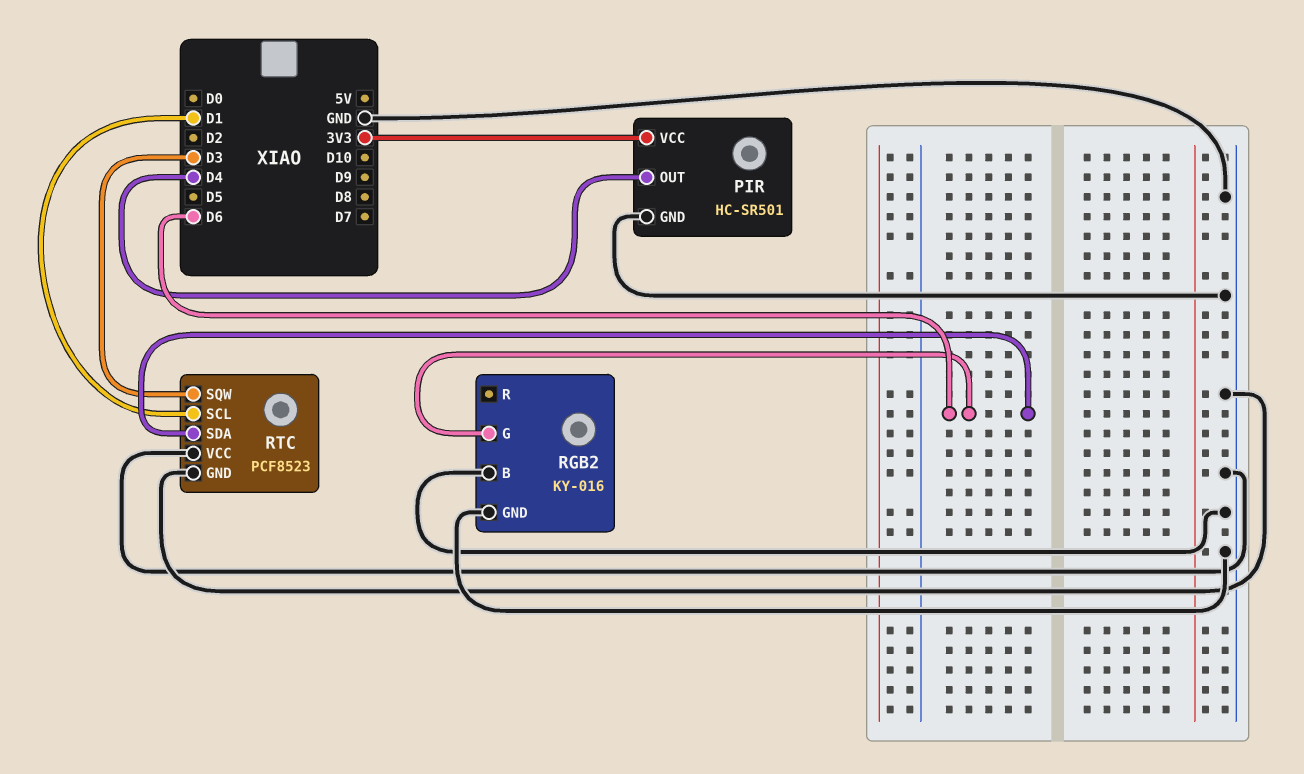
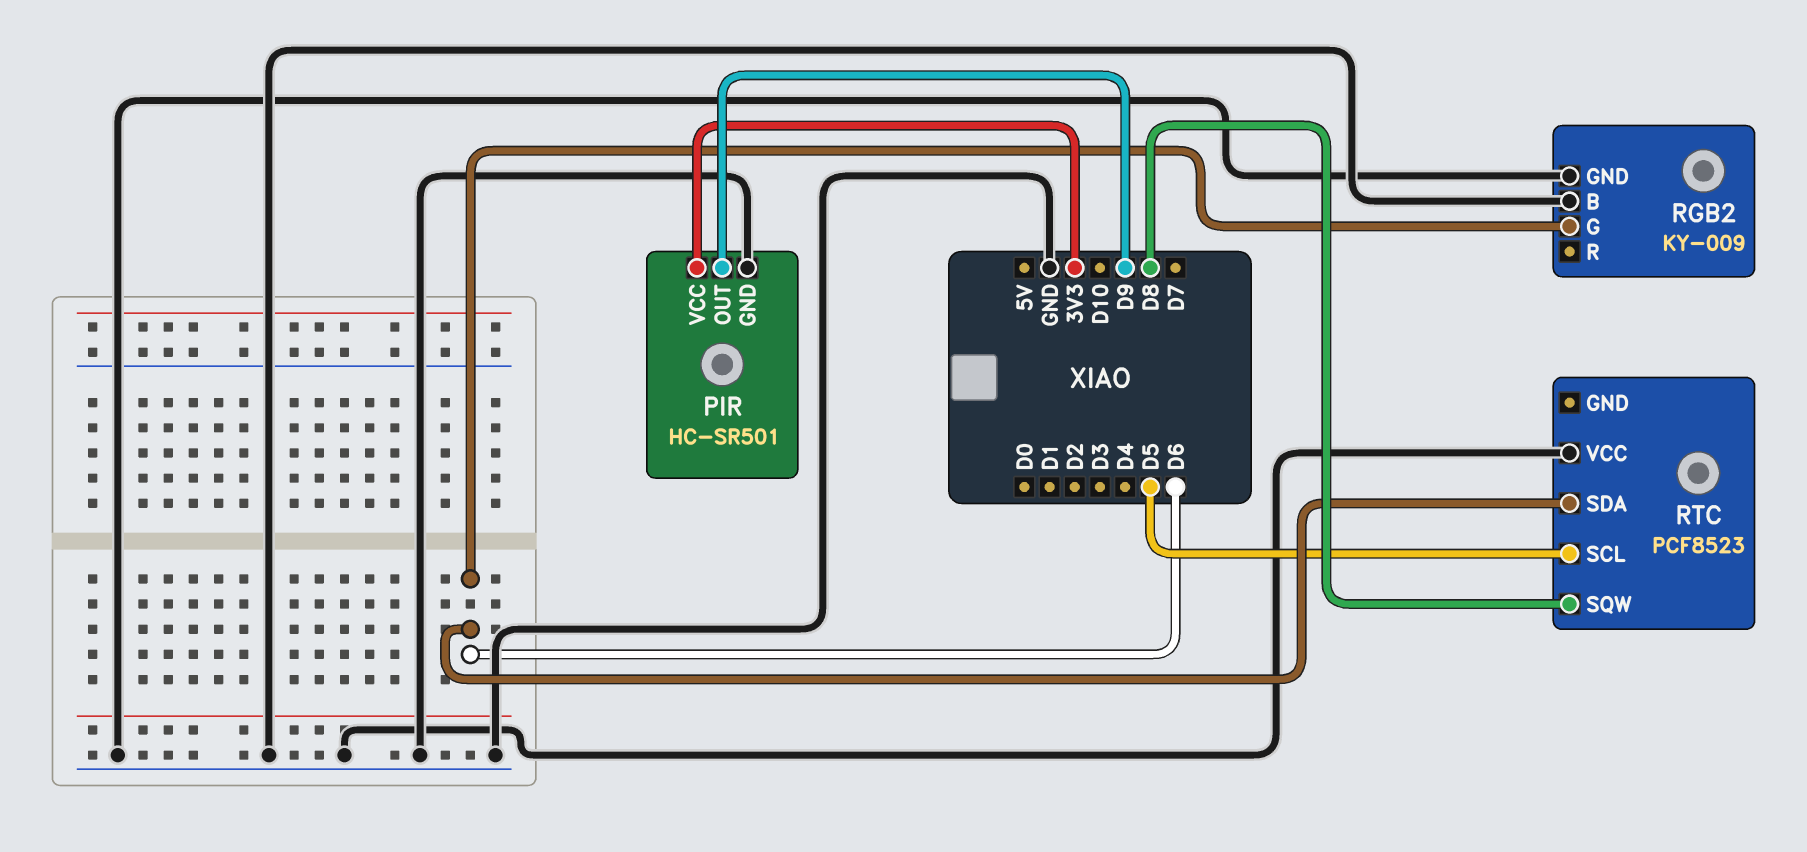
PIR pin OUT: D4 -> D9
RGB2: KY-016 -> KY-009
RTC pin GND: GND -> none
RTC pin SCL: D1 -> D5
RTC pin SQW: D3 -> D8

